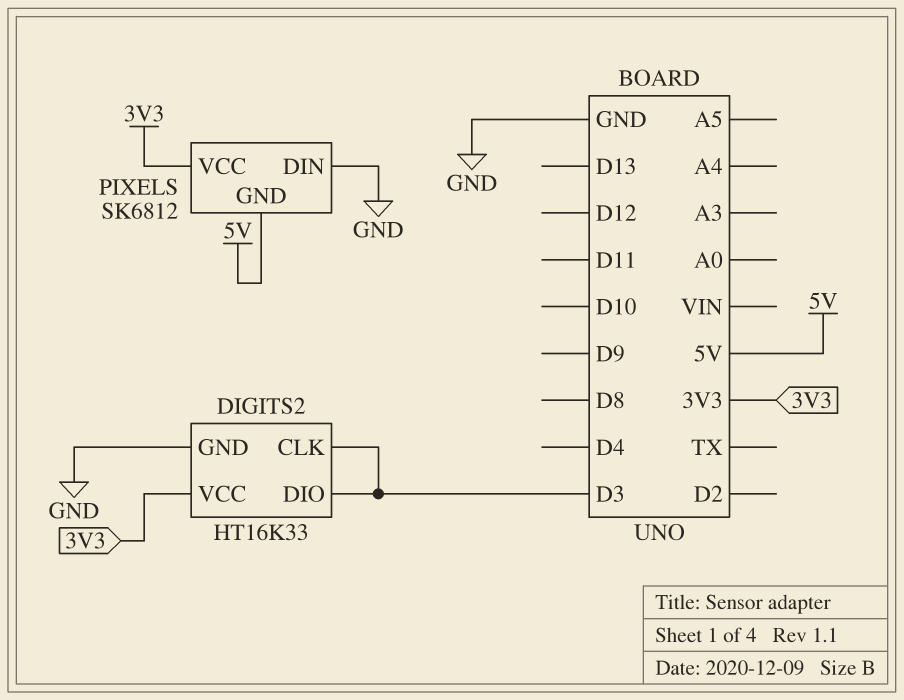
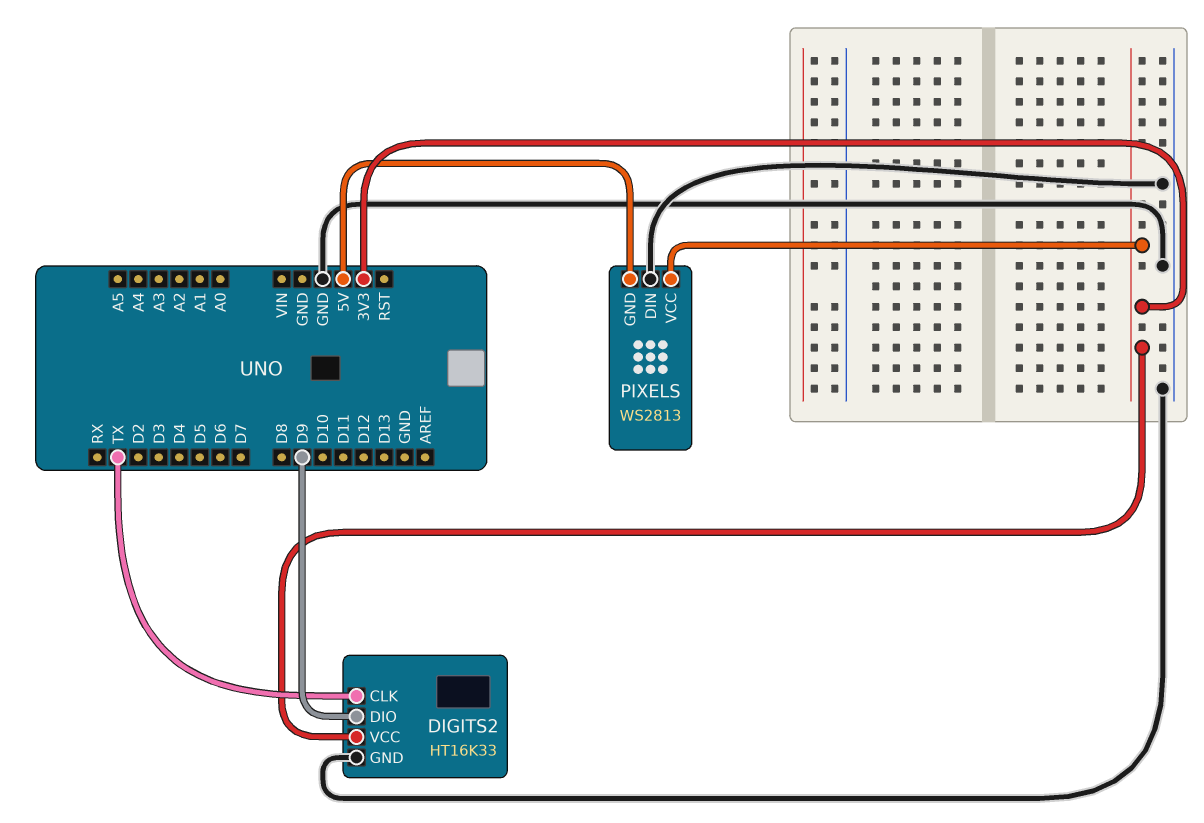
DIGITS2 pin CLK: D3 -> TX
DIGITS2 pin DIO: D3 -> D9
PIXELS: SK6812 -> WS2813

